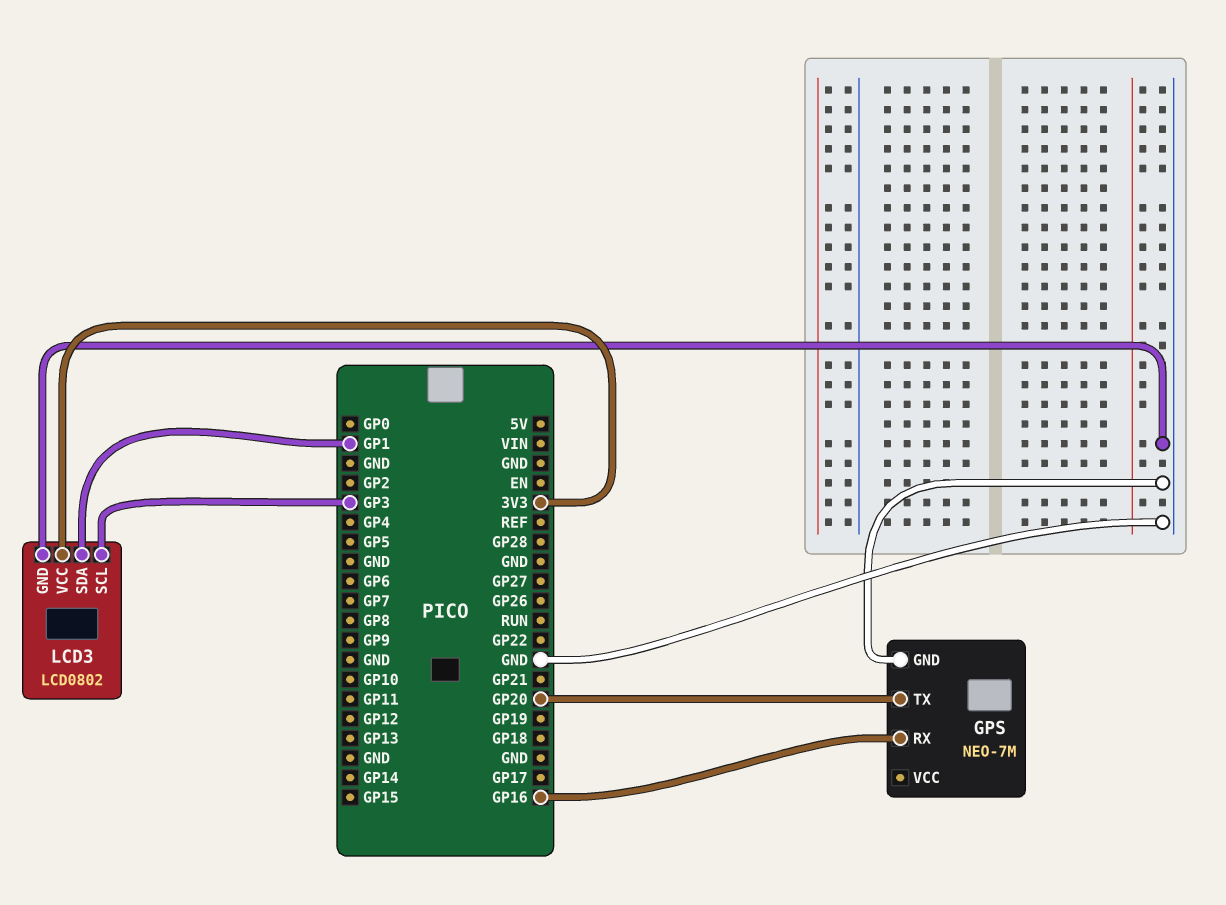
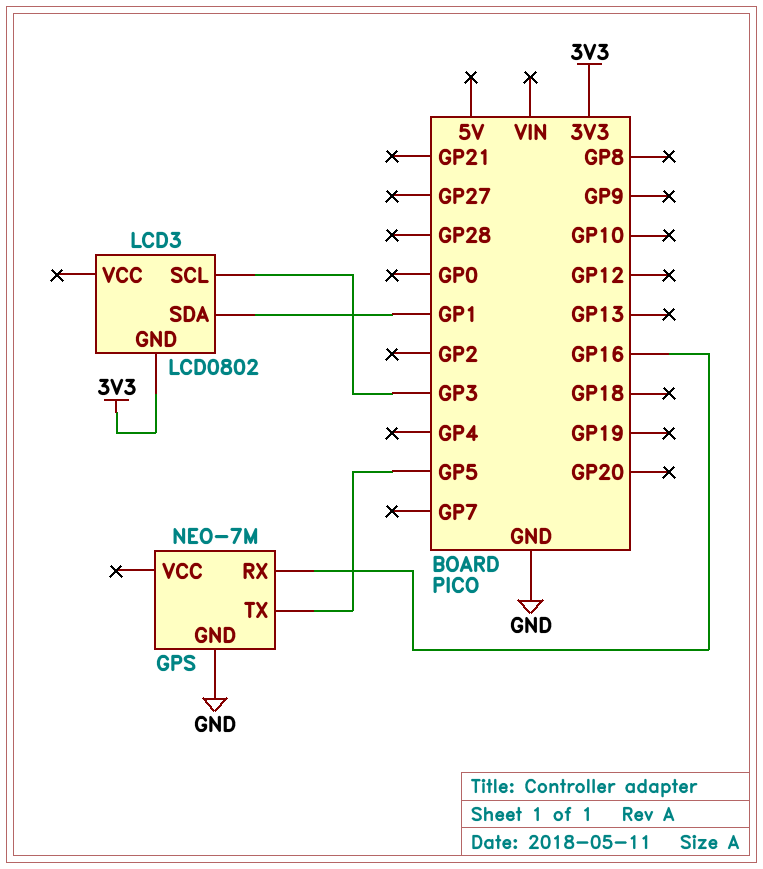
GPS pin TX: GP20 -> GP5
LCD3 pin GND: GND -> 3V3
LCD3 pin VCC: 3V3 -> none

